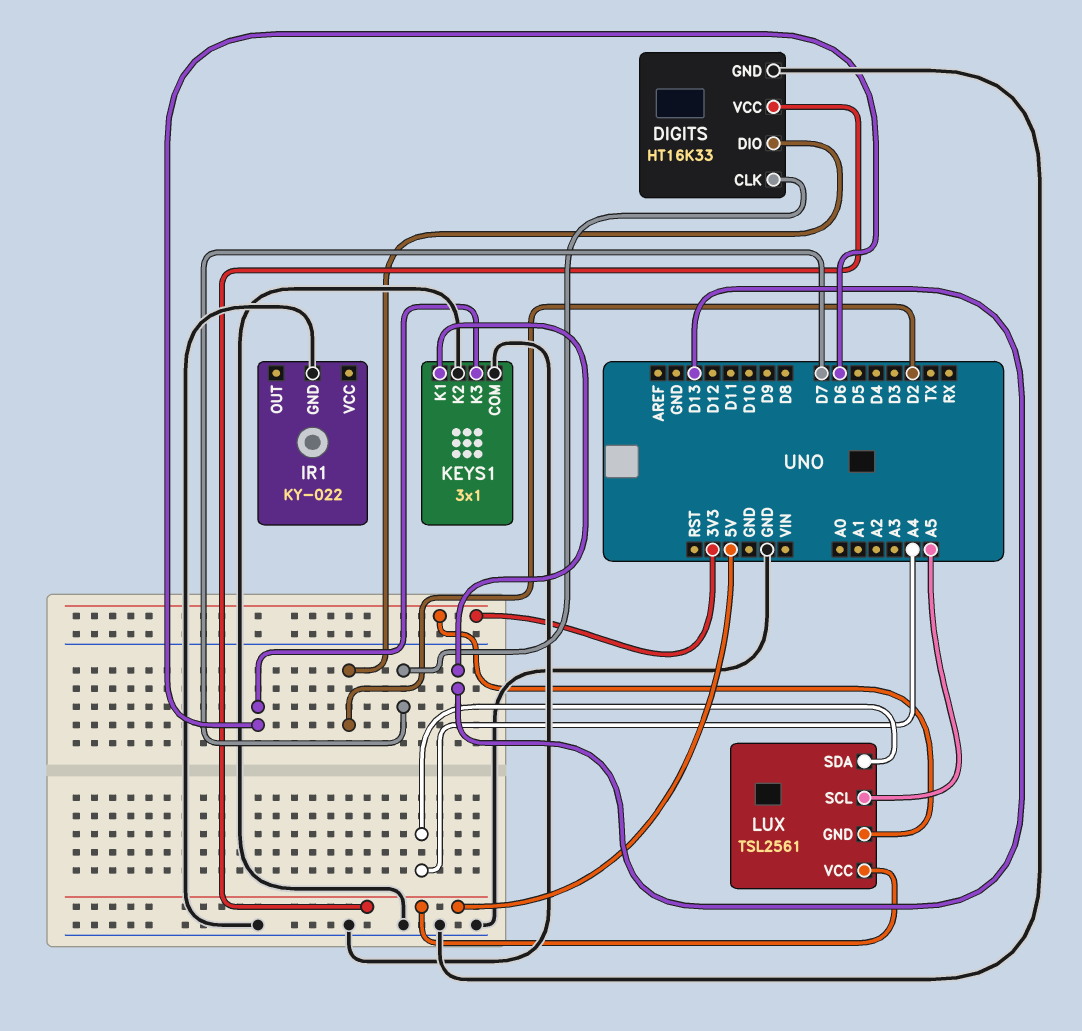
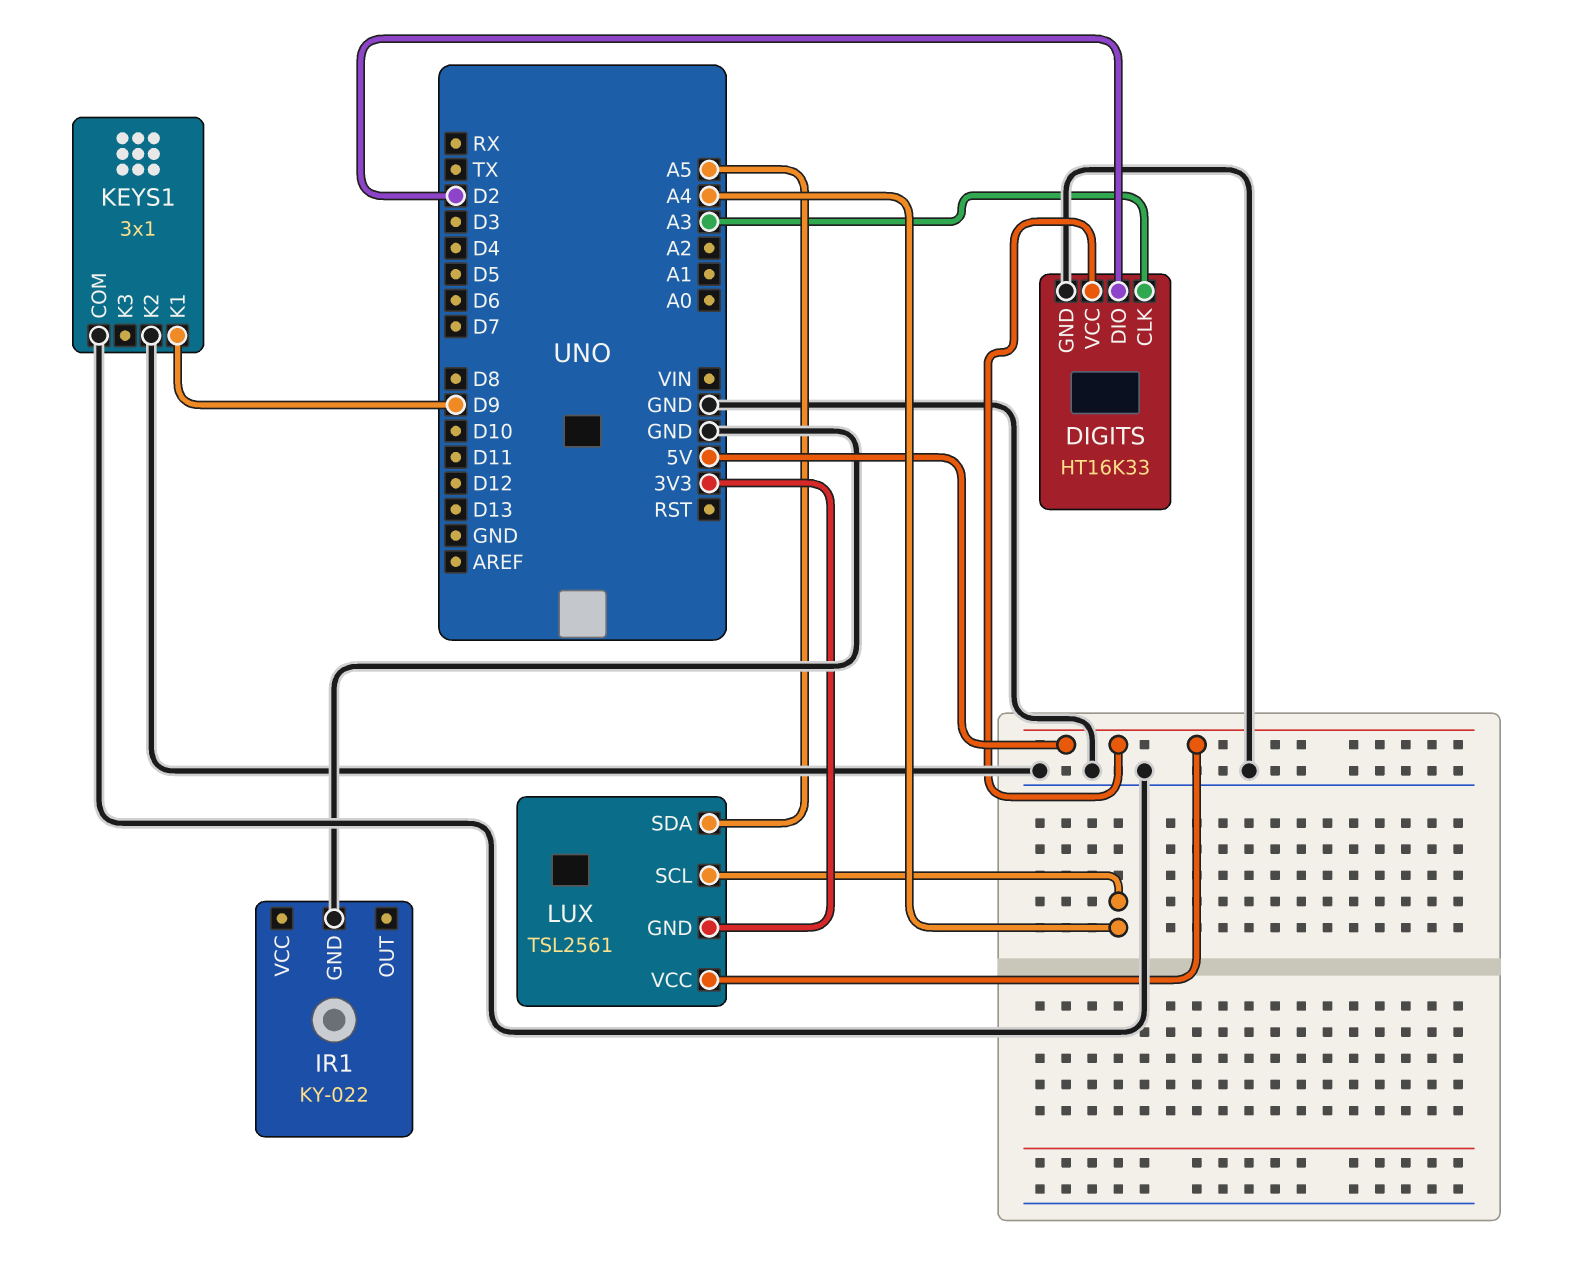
DIGITS pin CLK: D7 -> A3
KEYS1 pin K1: D13 -> D9
KEYS1 pin K3: D6 -> none
LUX pin SCL: A5 -> A4
LUX pin SDA: A4 -> A5

